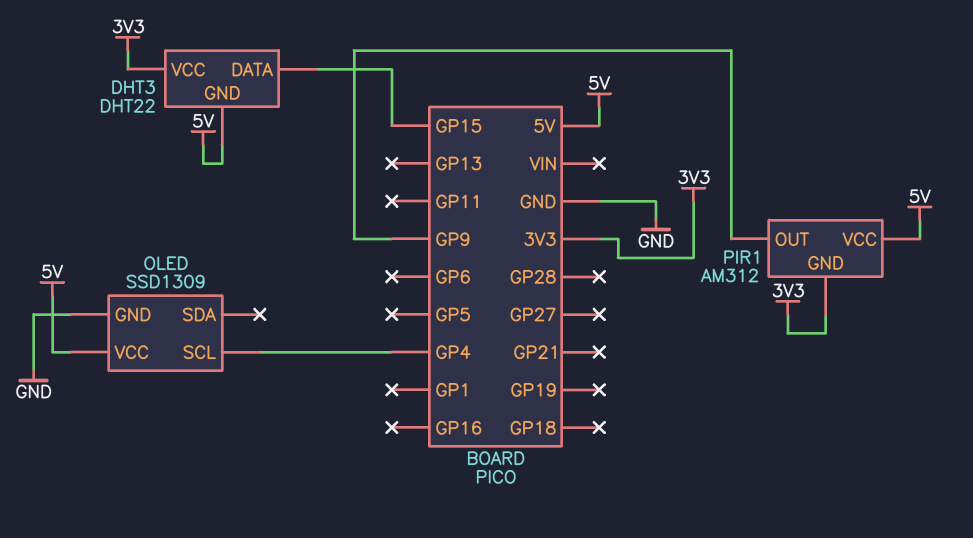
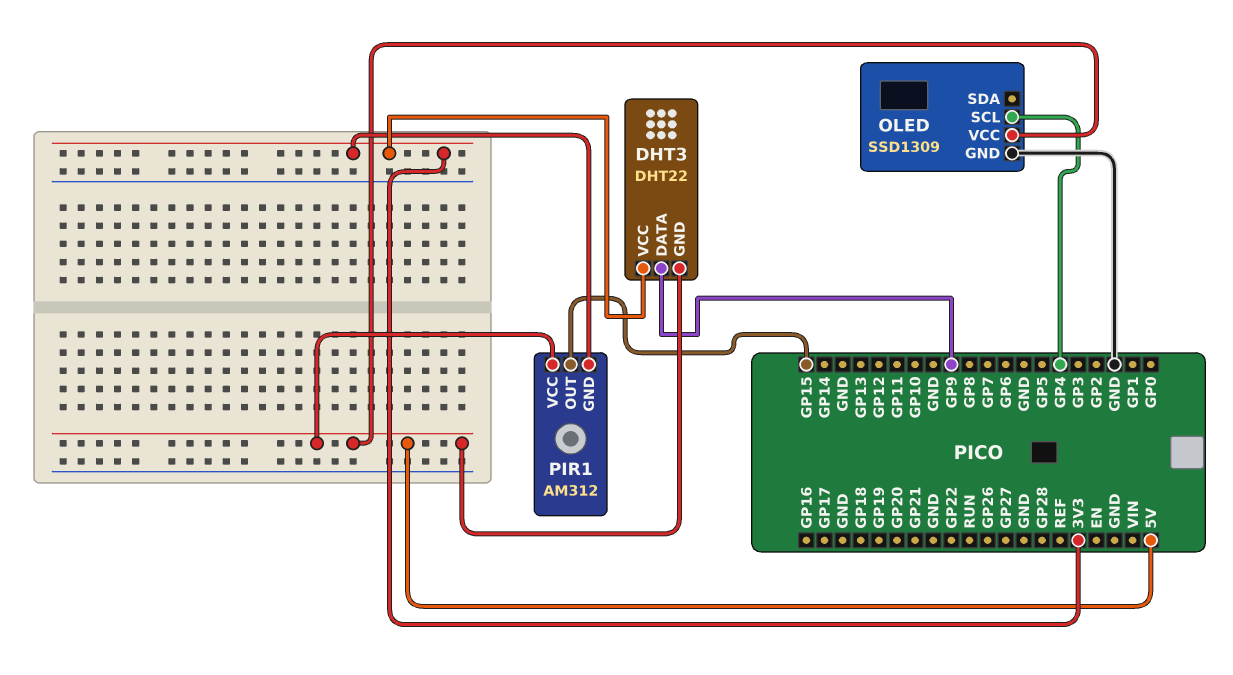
DHT3 pin DATA: GP15 -> GP9
PIR1 pin OUT: GP9 -> GP15

